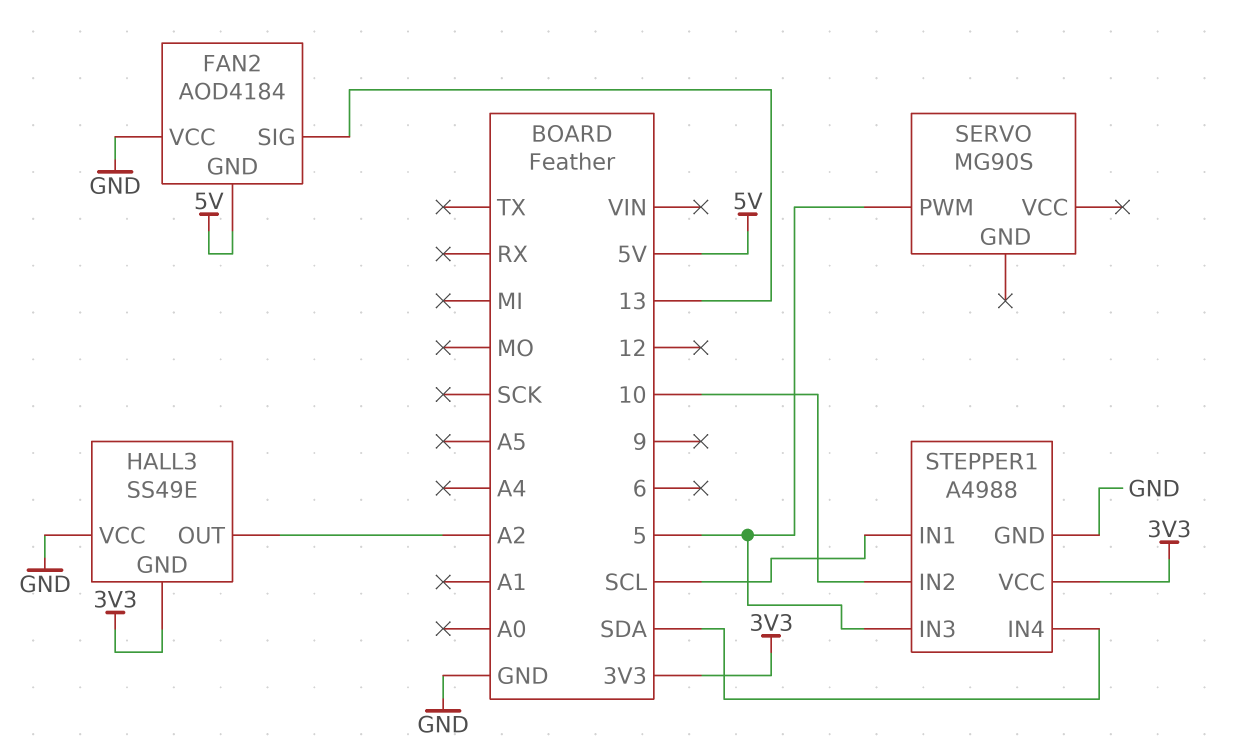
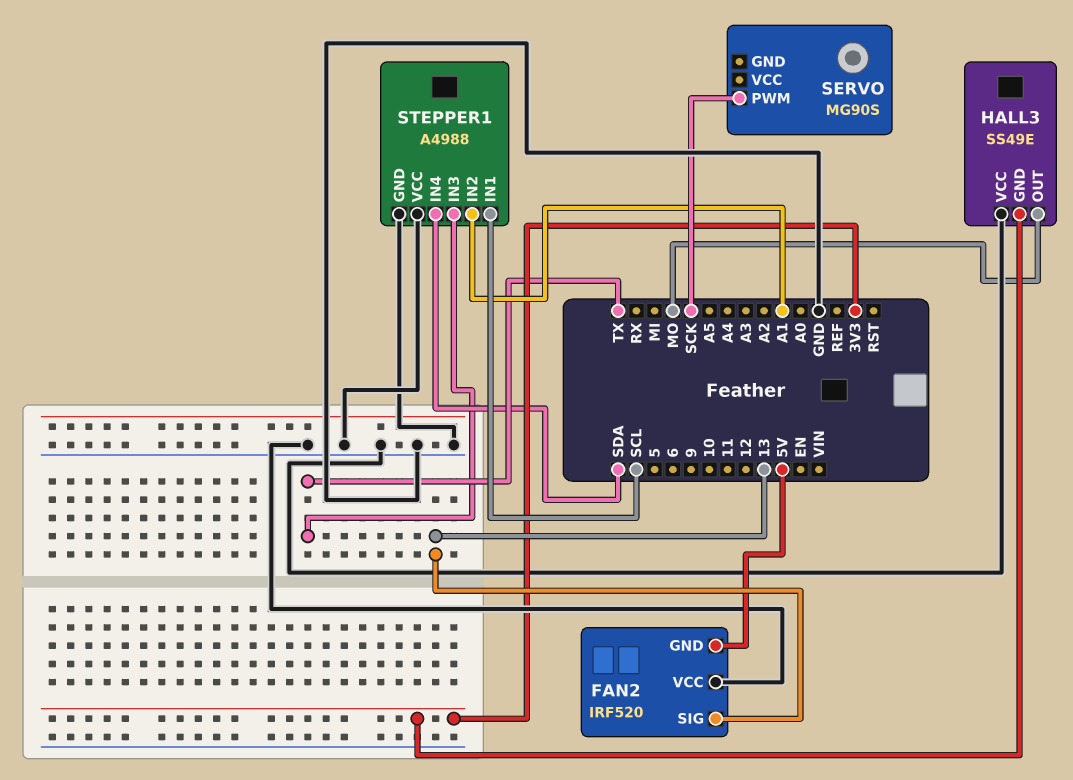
FAN2: AOD4184 -> IRF520
HALL3 pin OUT: A2 -> MO
SERVO pin PWM: 5 -> SCK
STEPPER1 pin IN2: 10 -> A1
STEPPER1 pin IN3: 5 -> TX
STEPPER1 pin VCC: 3V3 -> GND

